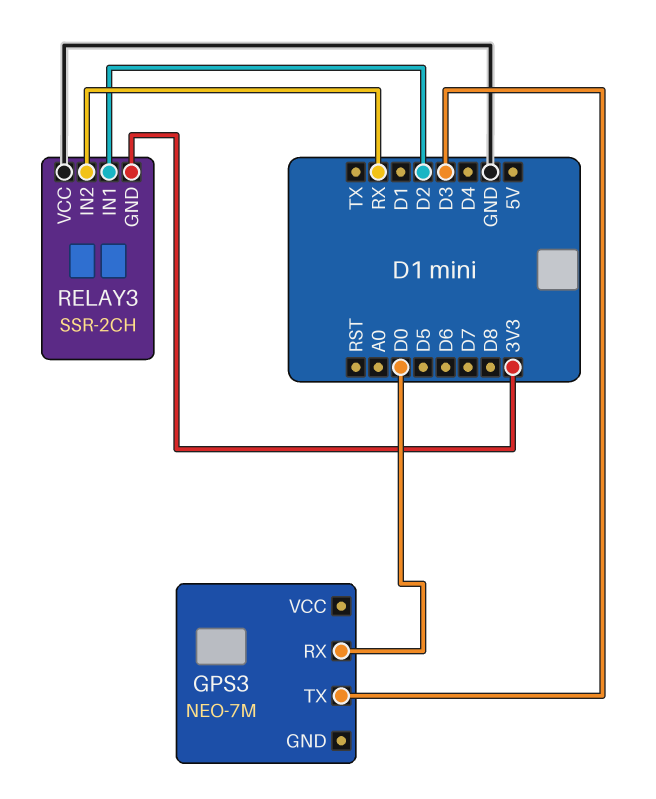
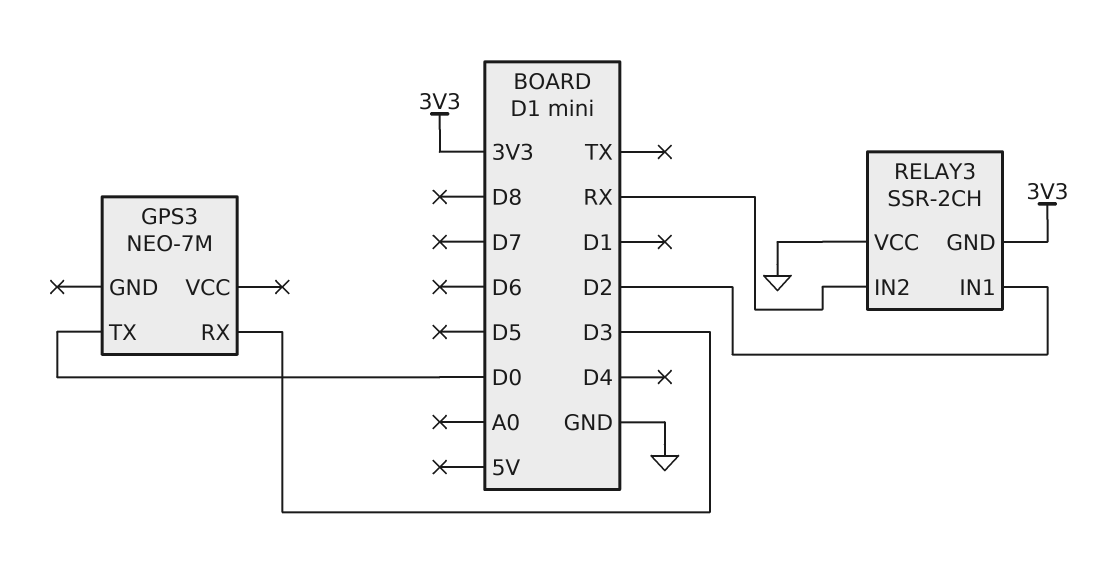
GPS3 pin RX: D0 -> D3
GPS3 pin TX: D3 -> D0

